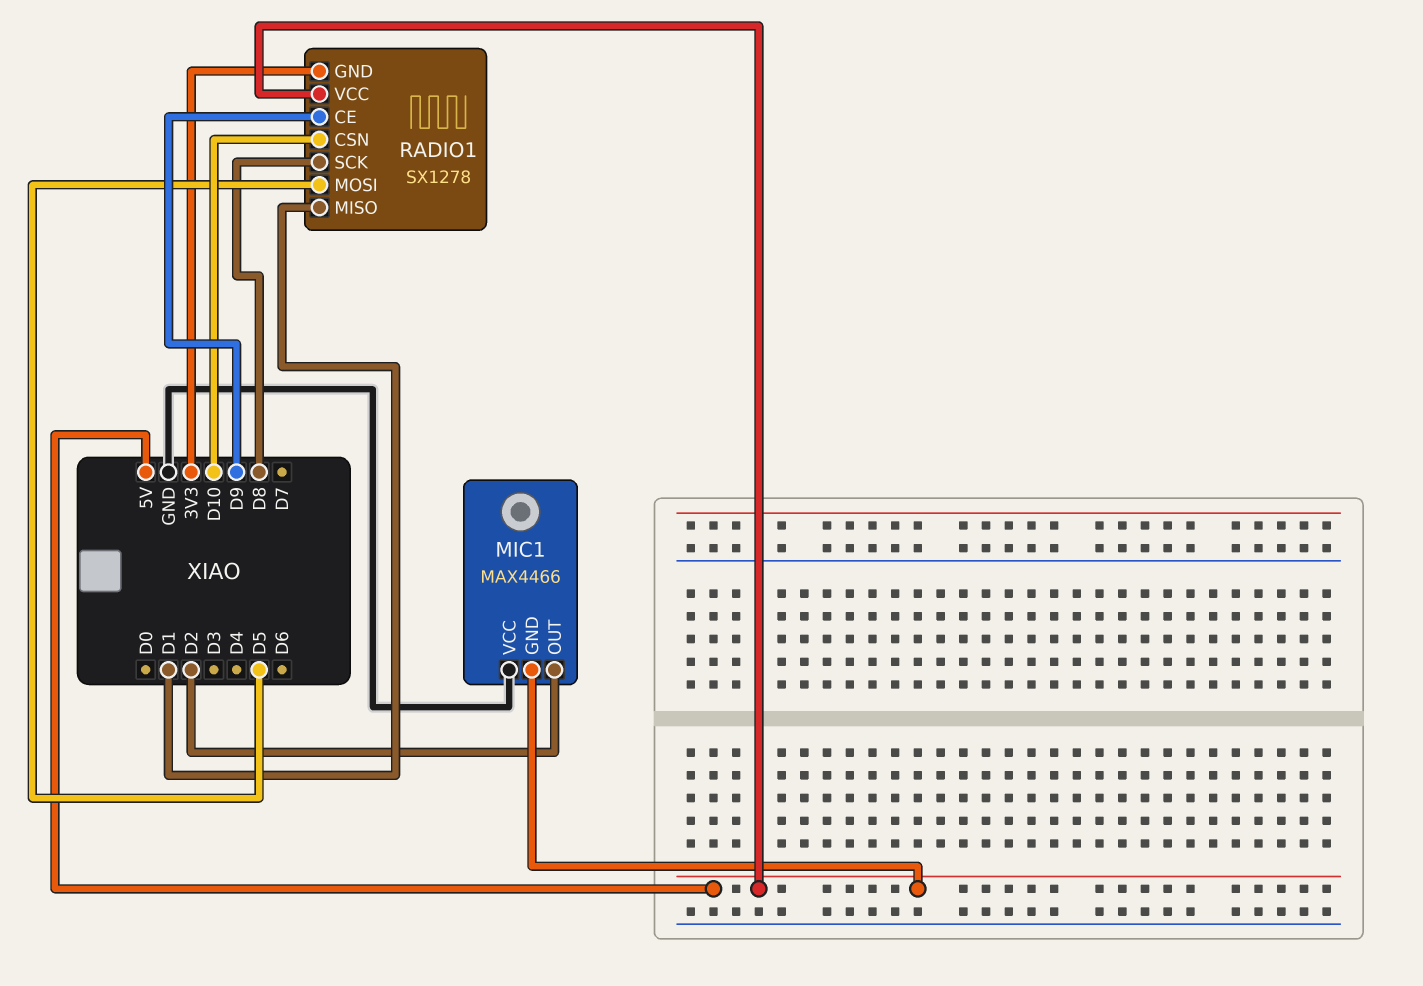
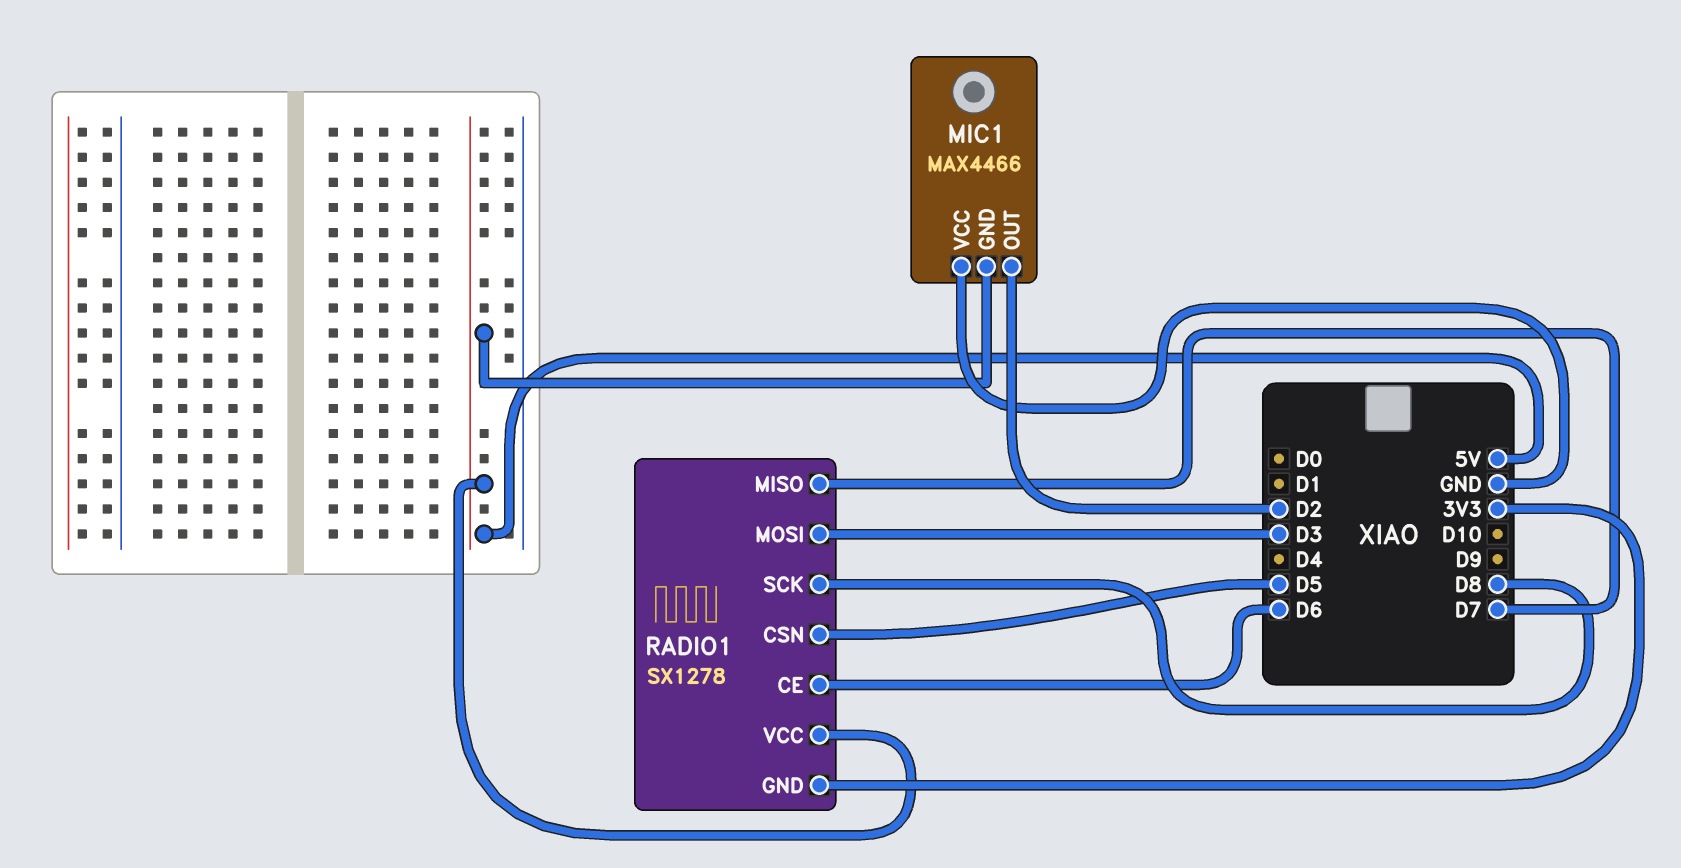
RADIO1 pin CE: D9 -> D6
RADIO1 pin CSN: D10 -> D5
RADIO1 pin MISO: D1 -> D7
RADIO1 pin MOSI: D5 -> D3

